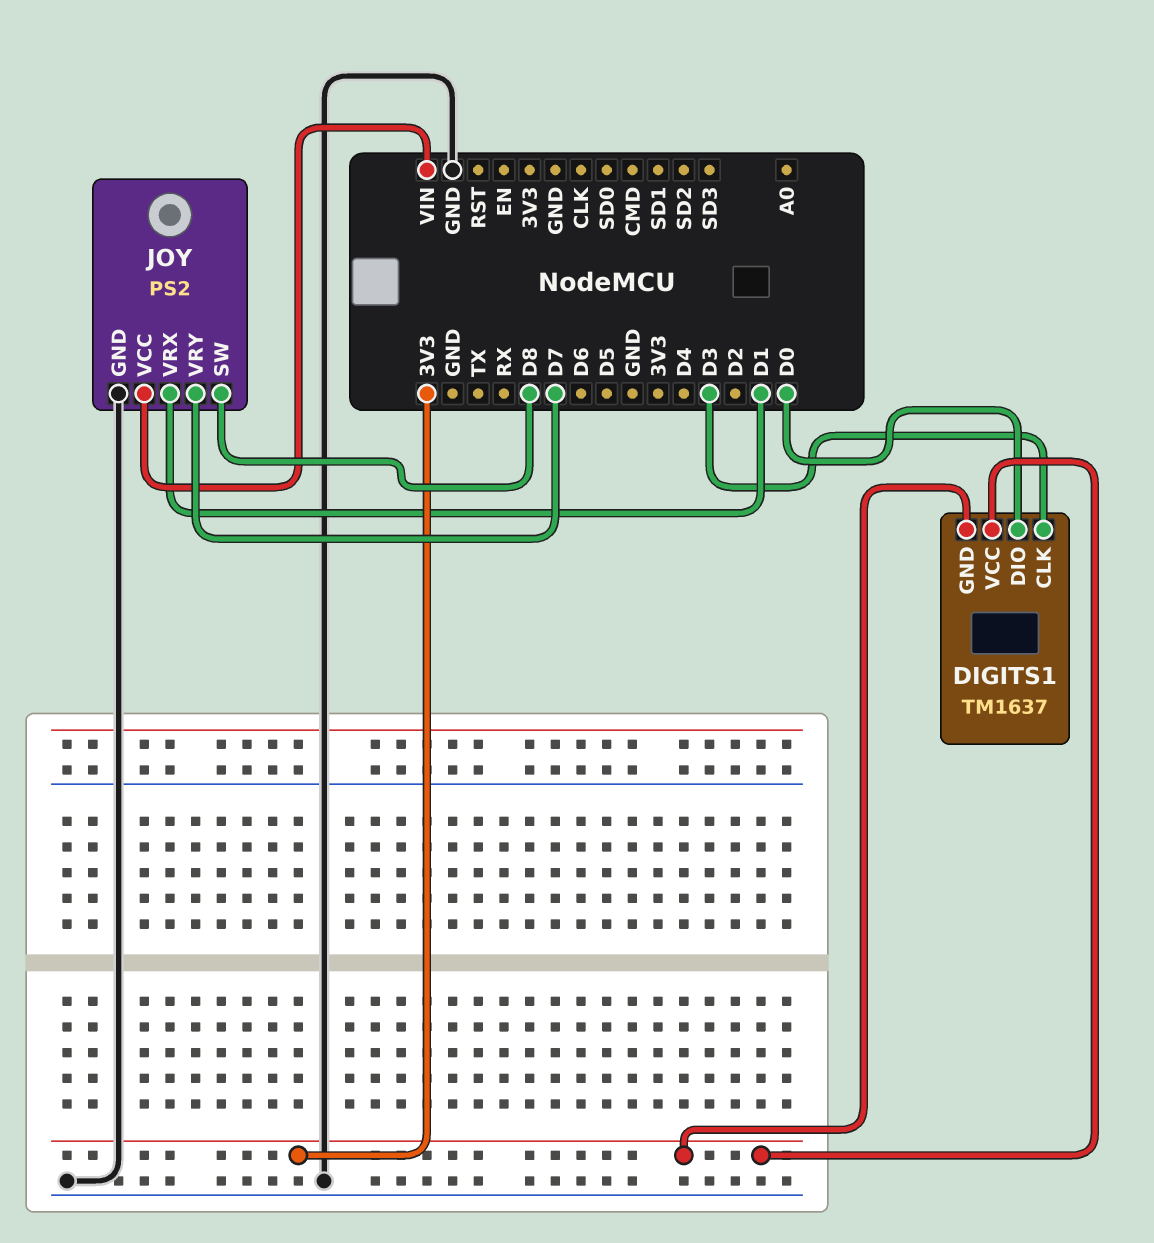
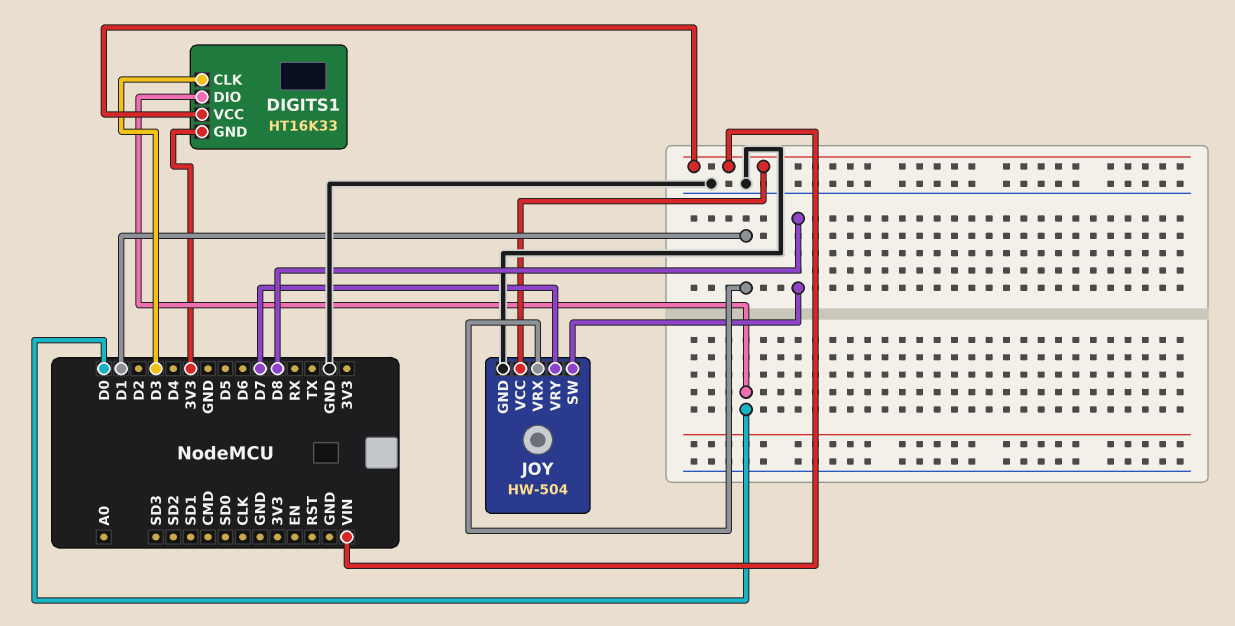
DIGITS1: TM1637 -> HT16K33
DIGITS1 pin VCC: 3V3 -> VIN
JOY: PS2 -> HW-504

